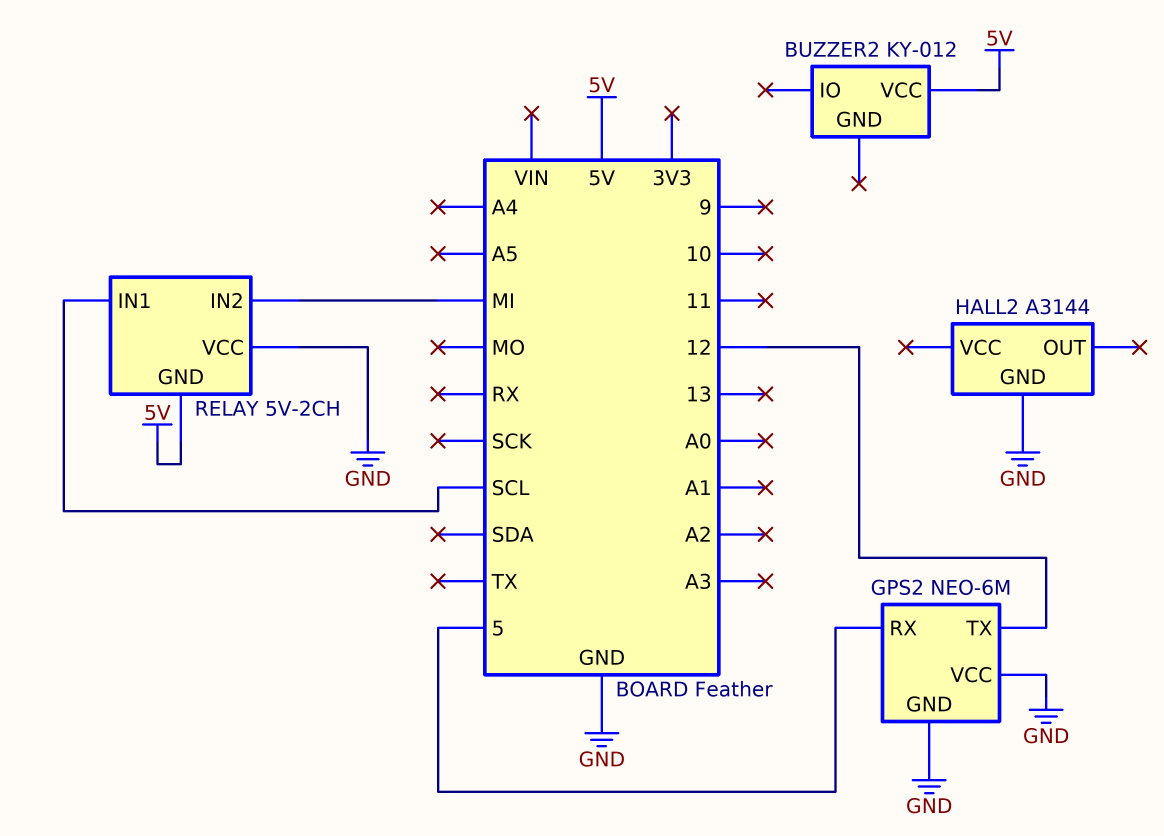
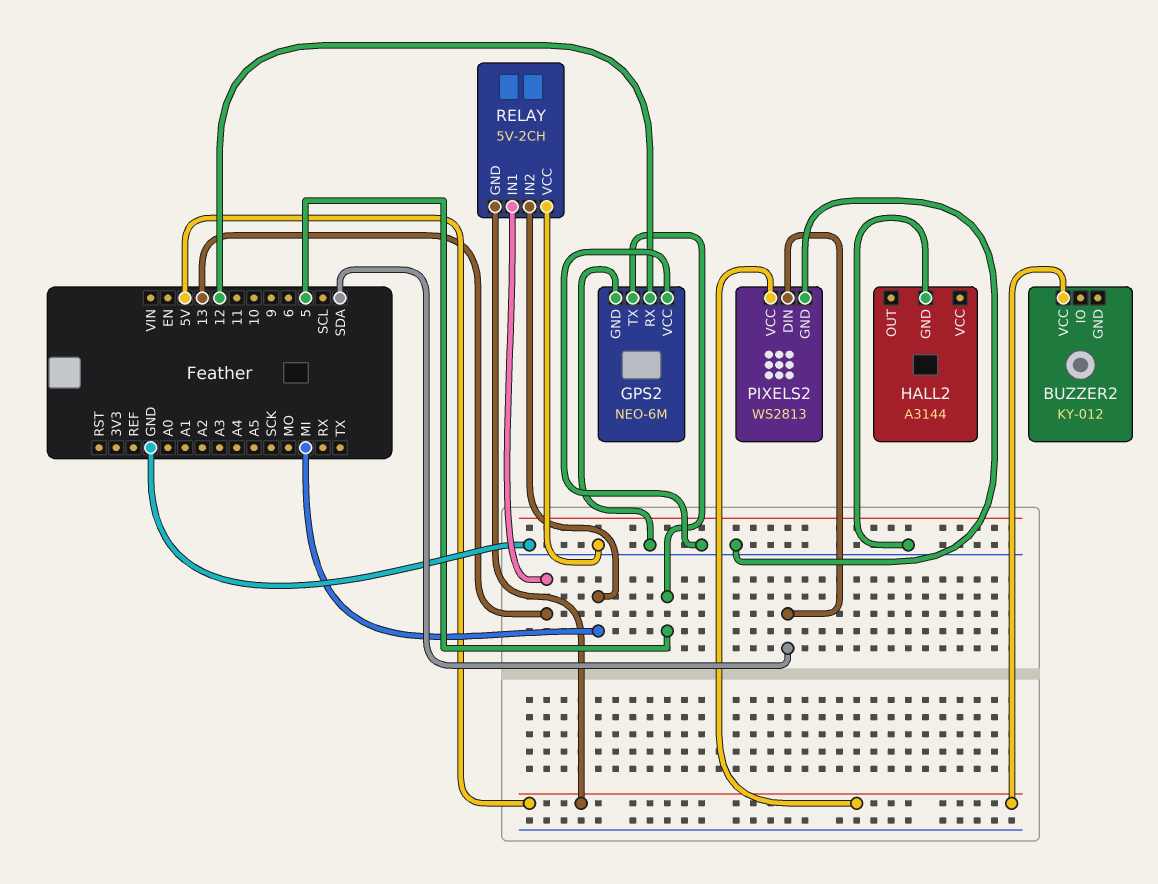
GPS2 pin RX: 5 -> 12
GPS2 pin TX: 12 -> 5
PIXELS2: none -> WS2813
PIXELS2 pin DIN: none -> SDA
PIXELS2 pin GND: none -> GND
PIXELS2 pin VCC: none -> 5V
RELAY pin IN1: SCL -> 13

